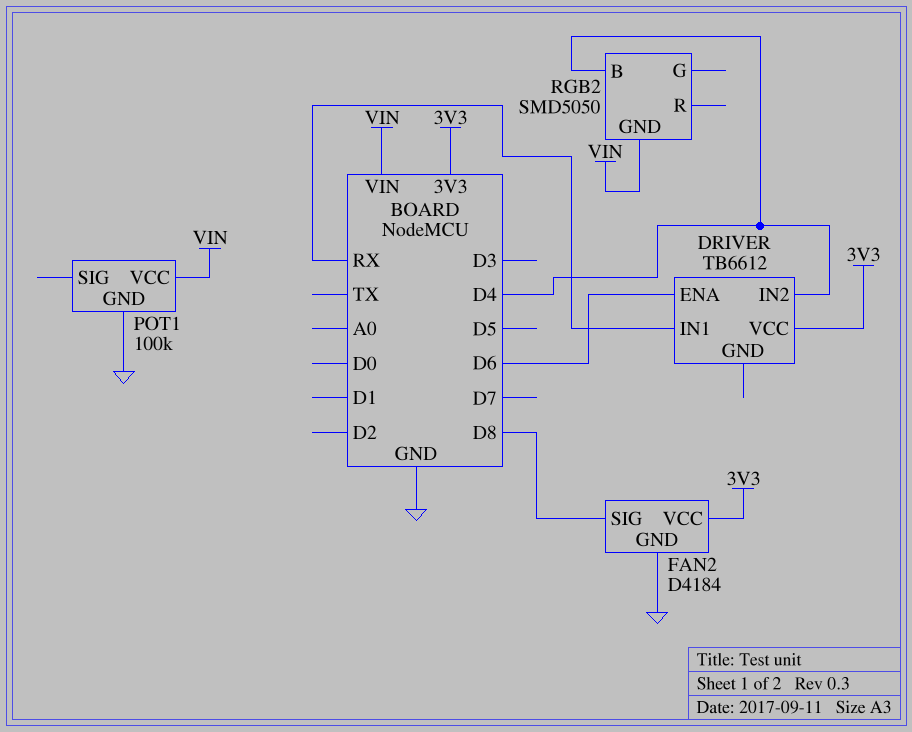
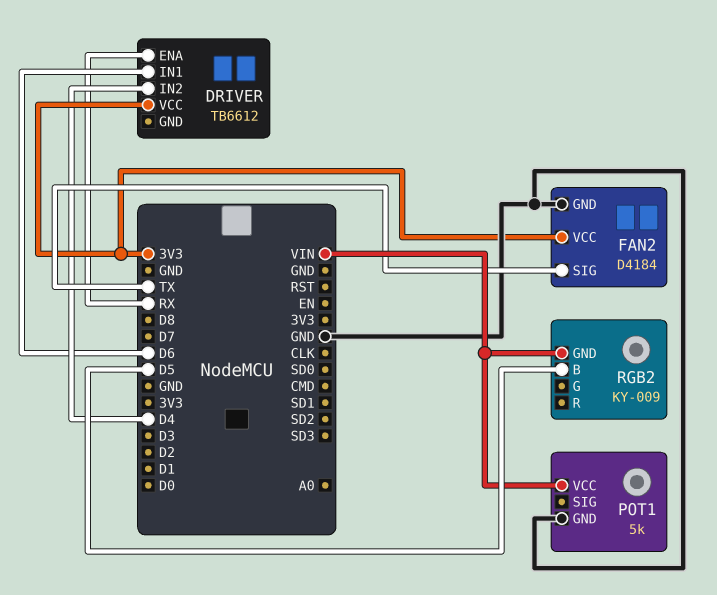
DRIVER pin ENA: D6 -> RX
DRIVER pin IN1: RX -> D6
FAN2 pin SIG: D8 -> TX
POT1: 100k -> 5k
RGB2: SMD5050 -> KY-009
RGB2 pin B: D4 -> D5

